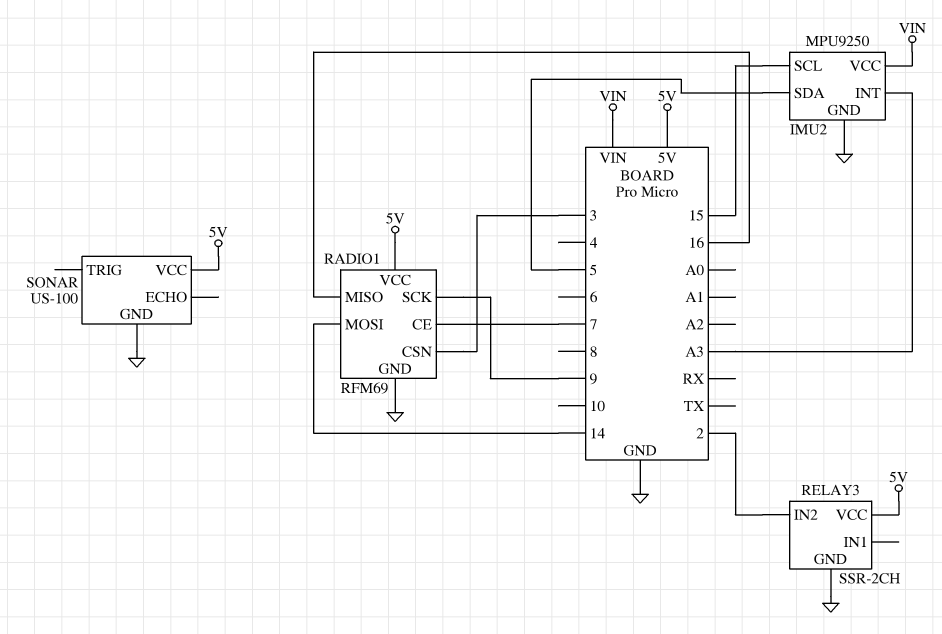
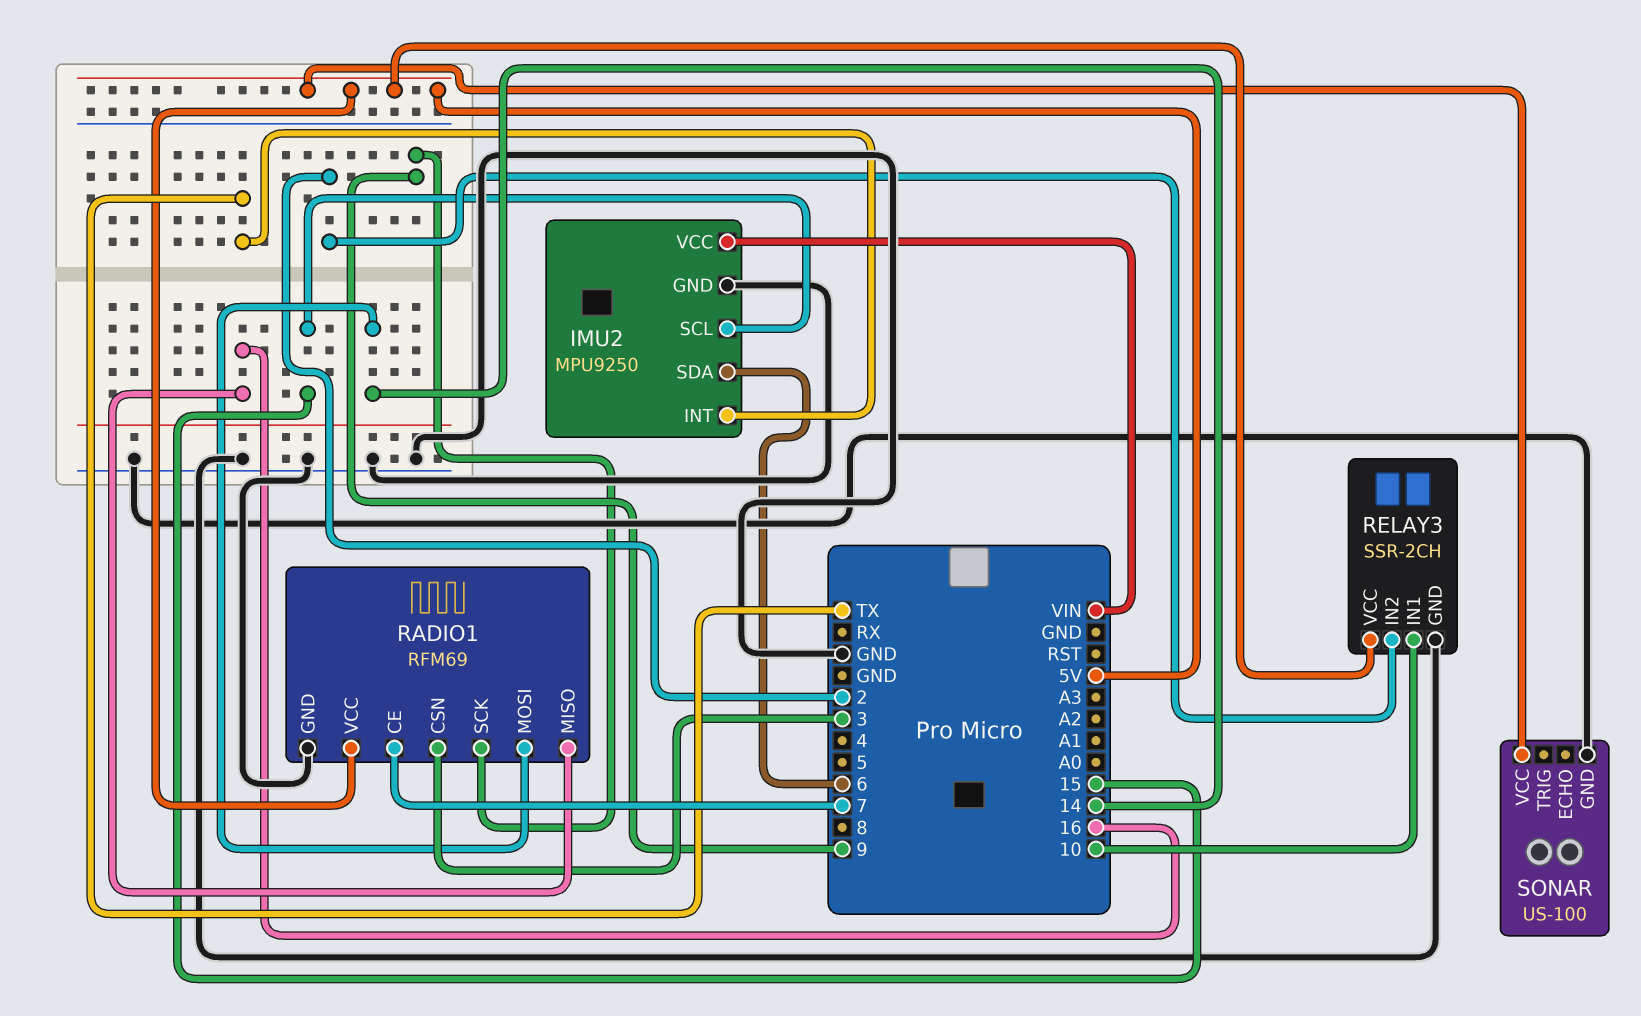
IMU2 pin INT: A3 -> TX
IMU2 pin SDA: 5 -> 6
RELAY3 pin IN1: none -> 10

